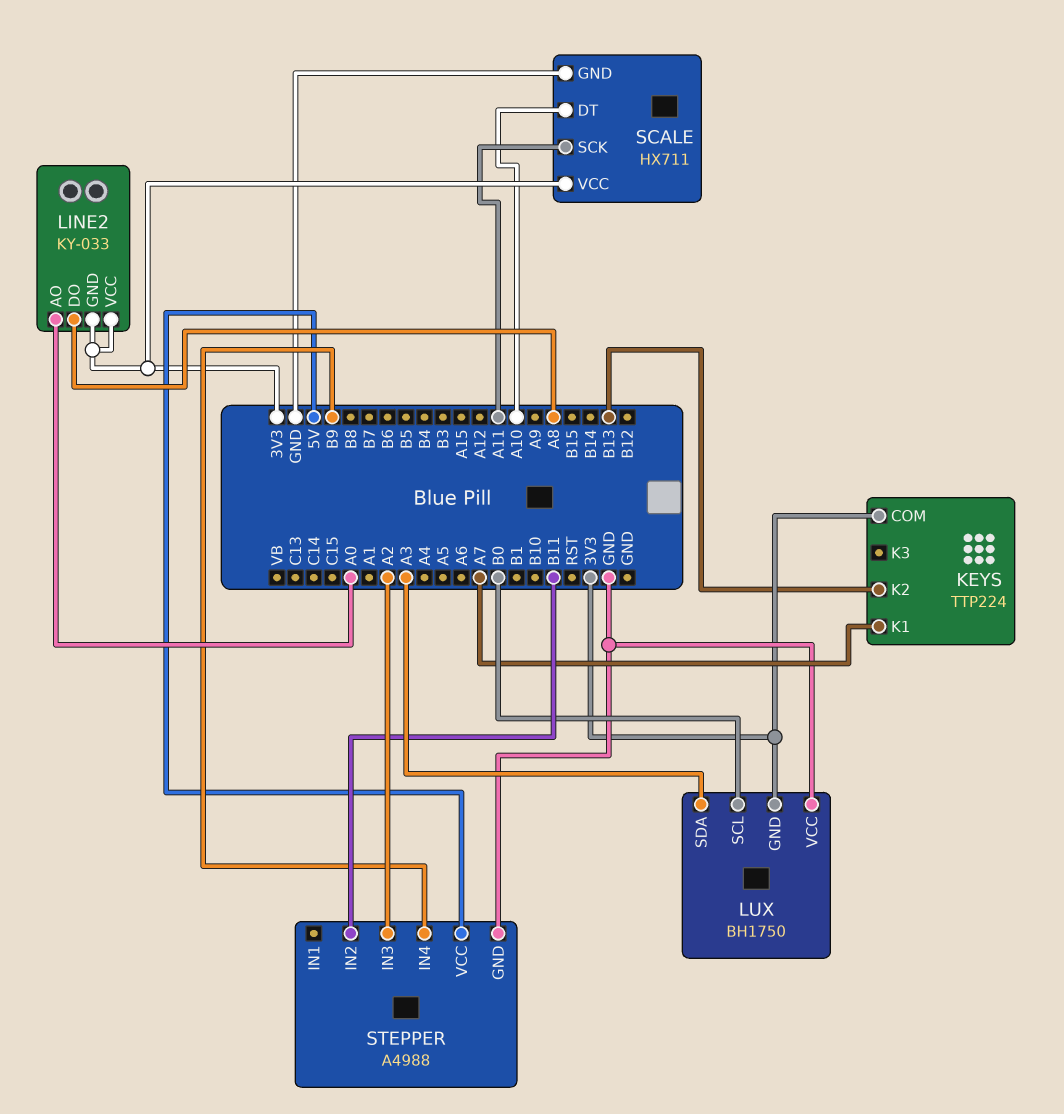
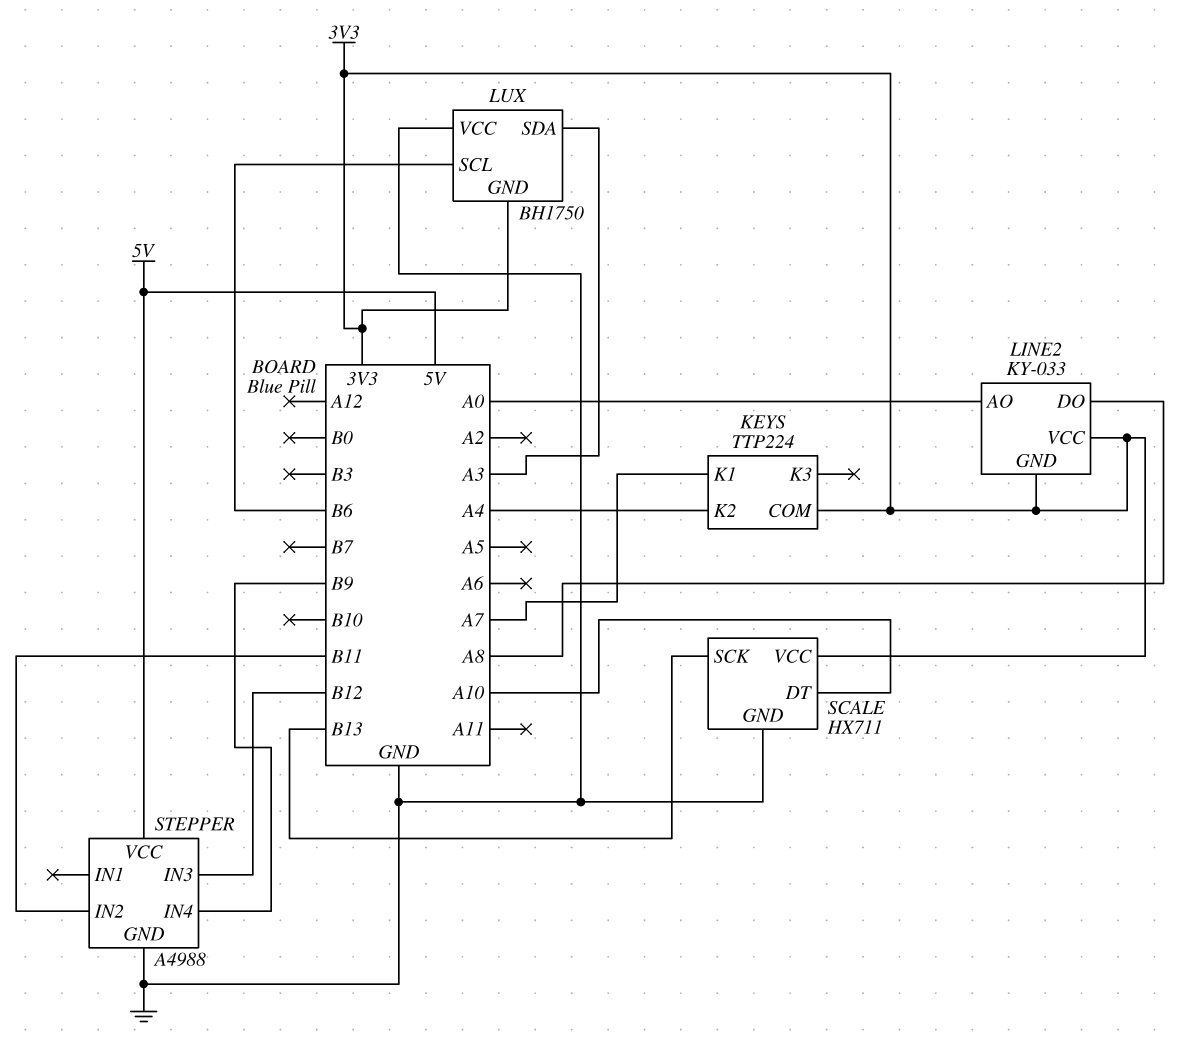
KEYS pin K2: B13 -> A4
LUX pin SCL: B0 -> B6
SCALE pin SCK: A11 -> B13
STEPPER pin IN3: A2 -> B12

